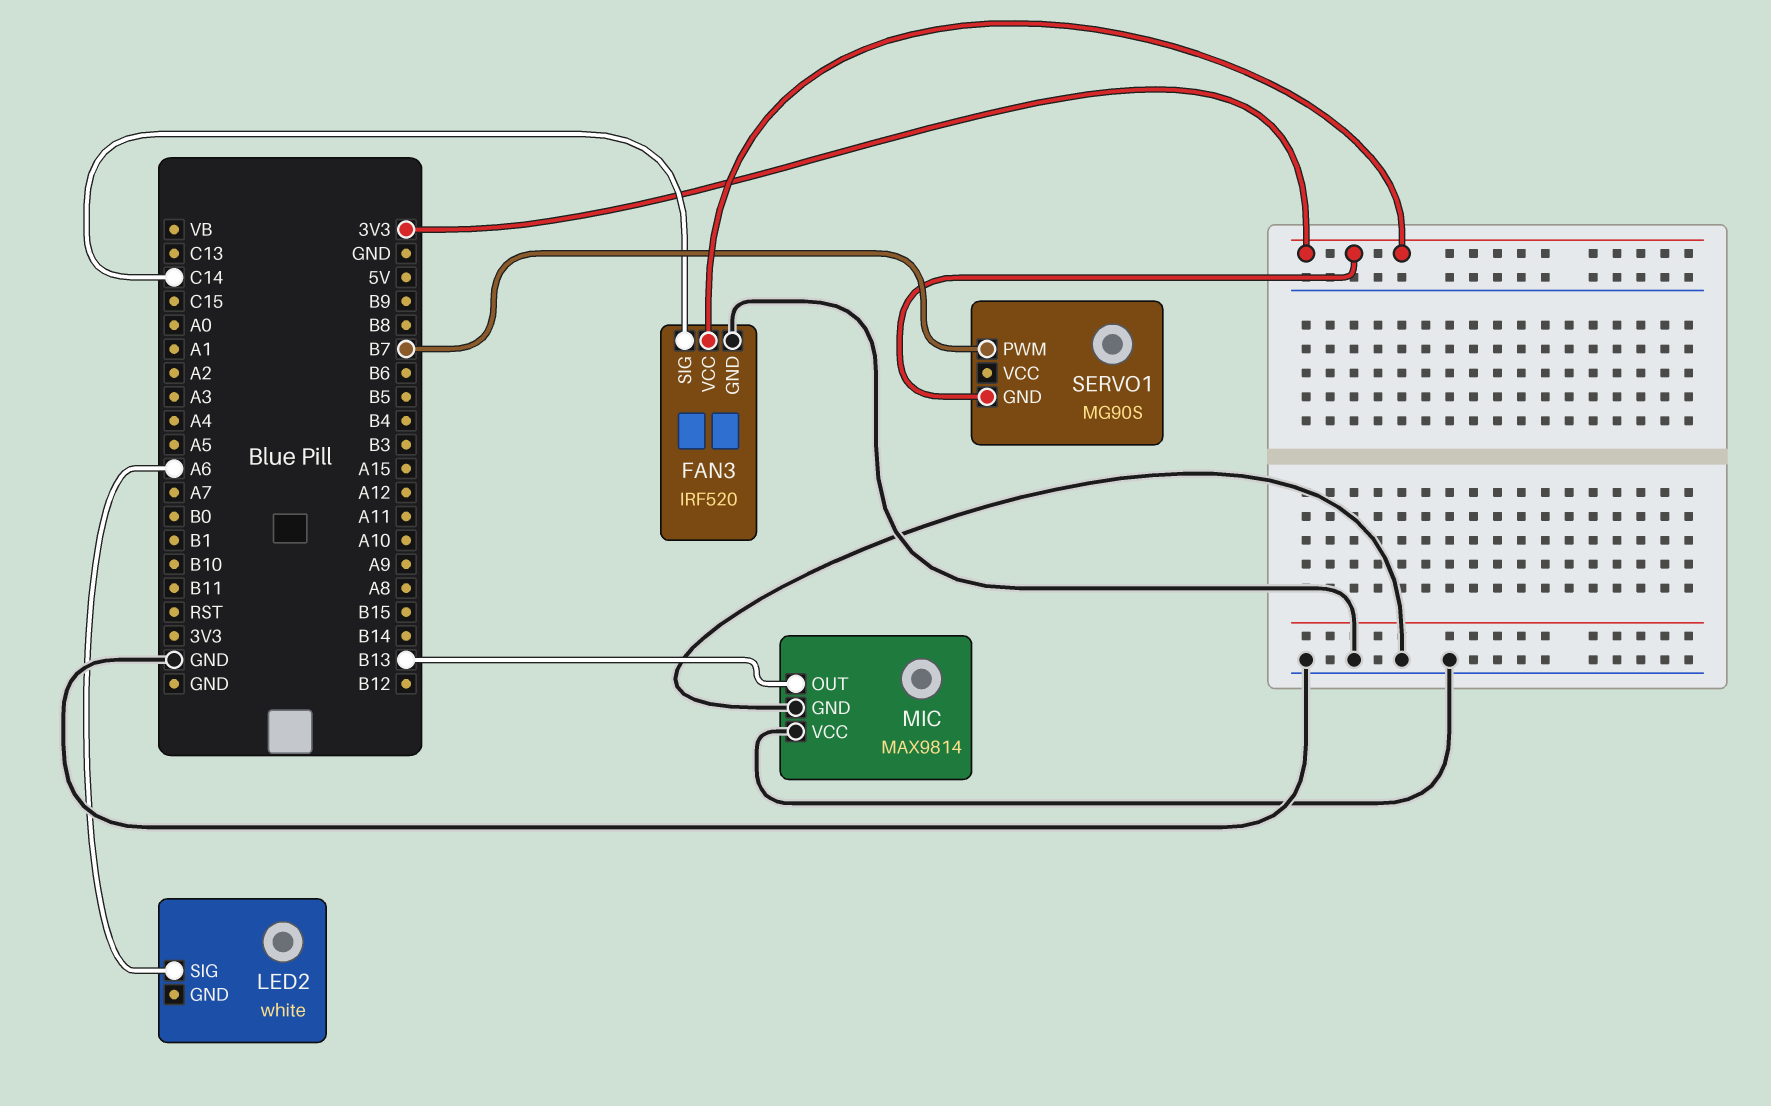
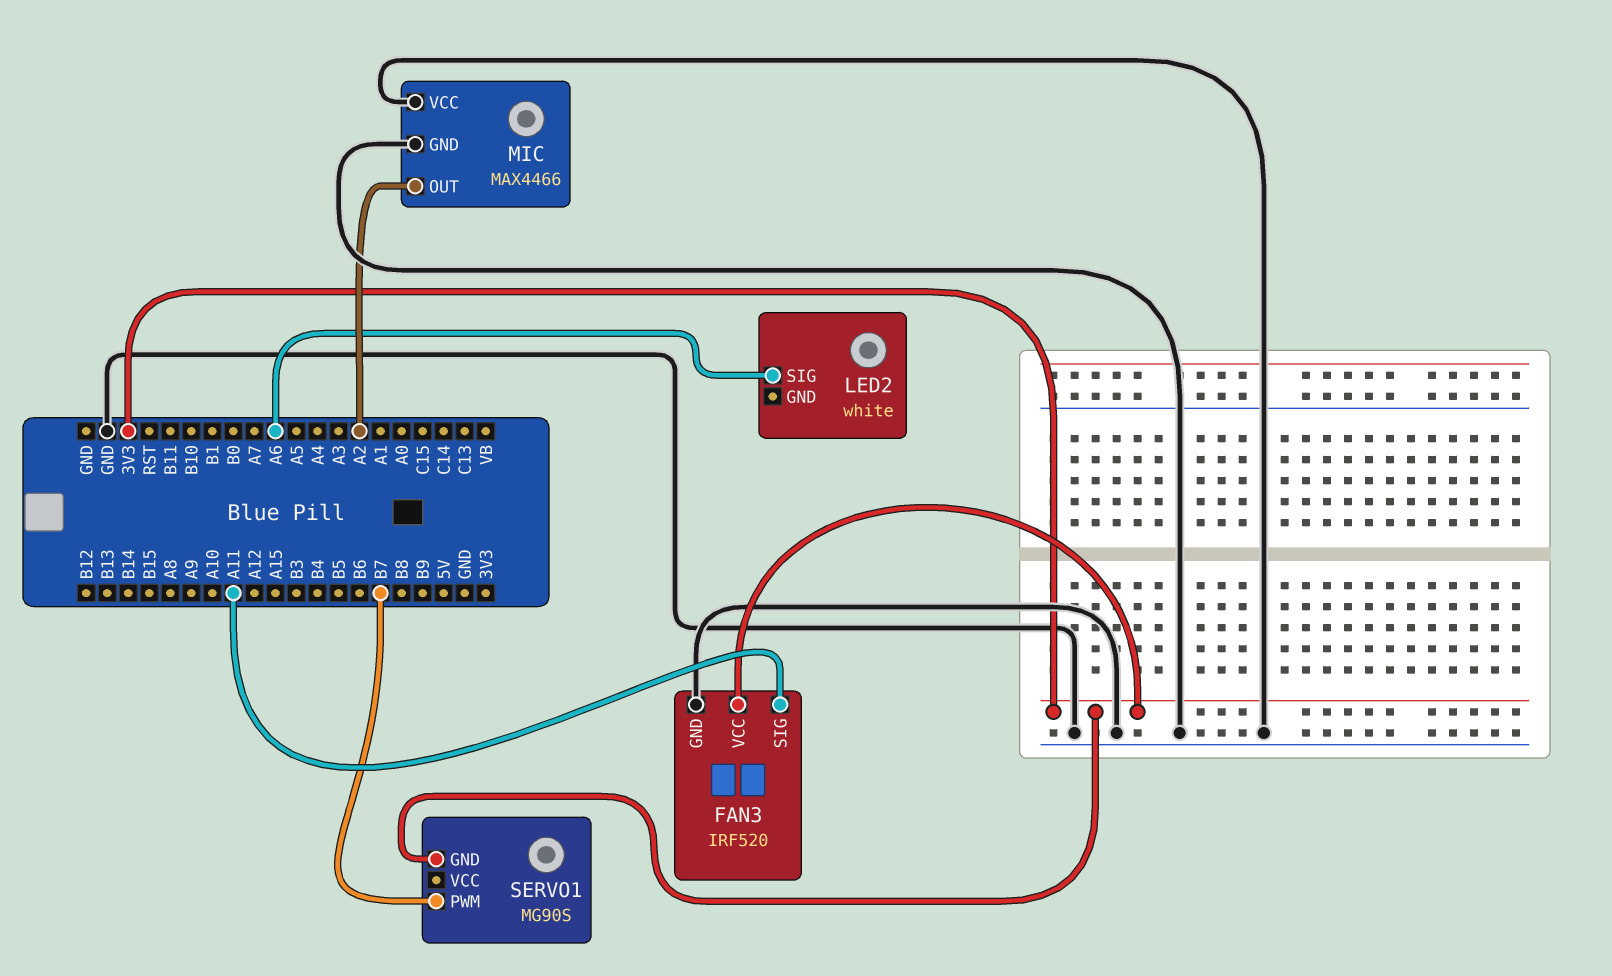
FAN3 pin SIG: C14 -> A11
MIC: MAX9814 -> MAX4466
MIC pin OUT: B13 -> A2

